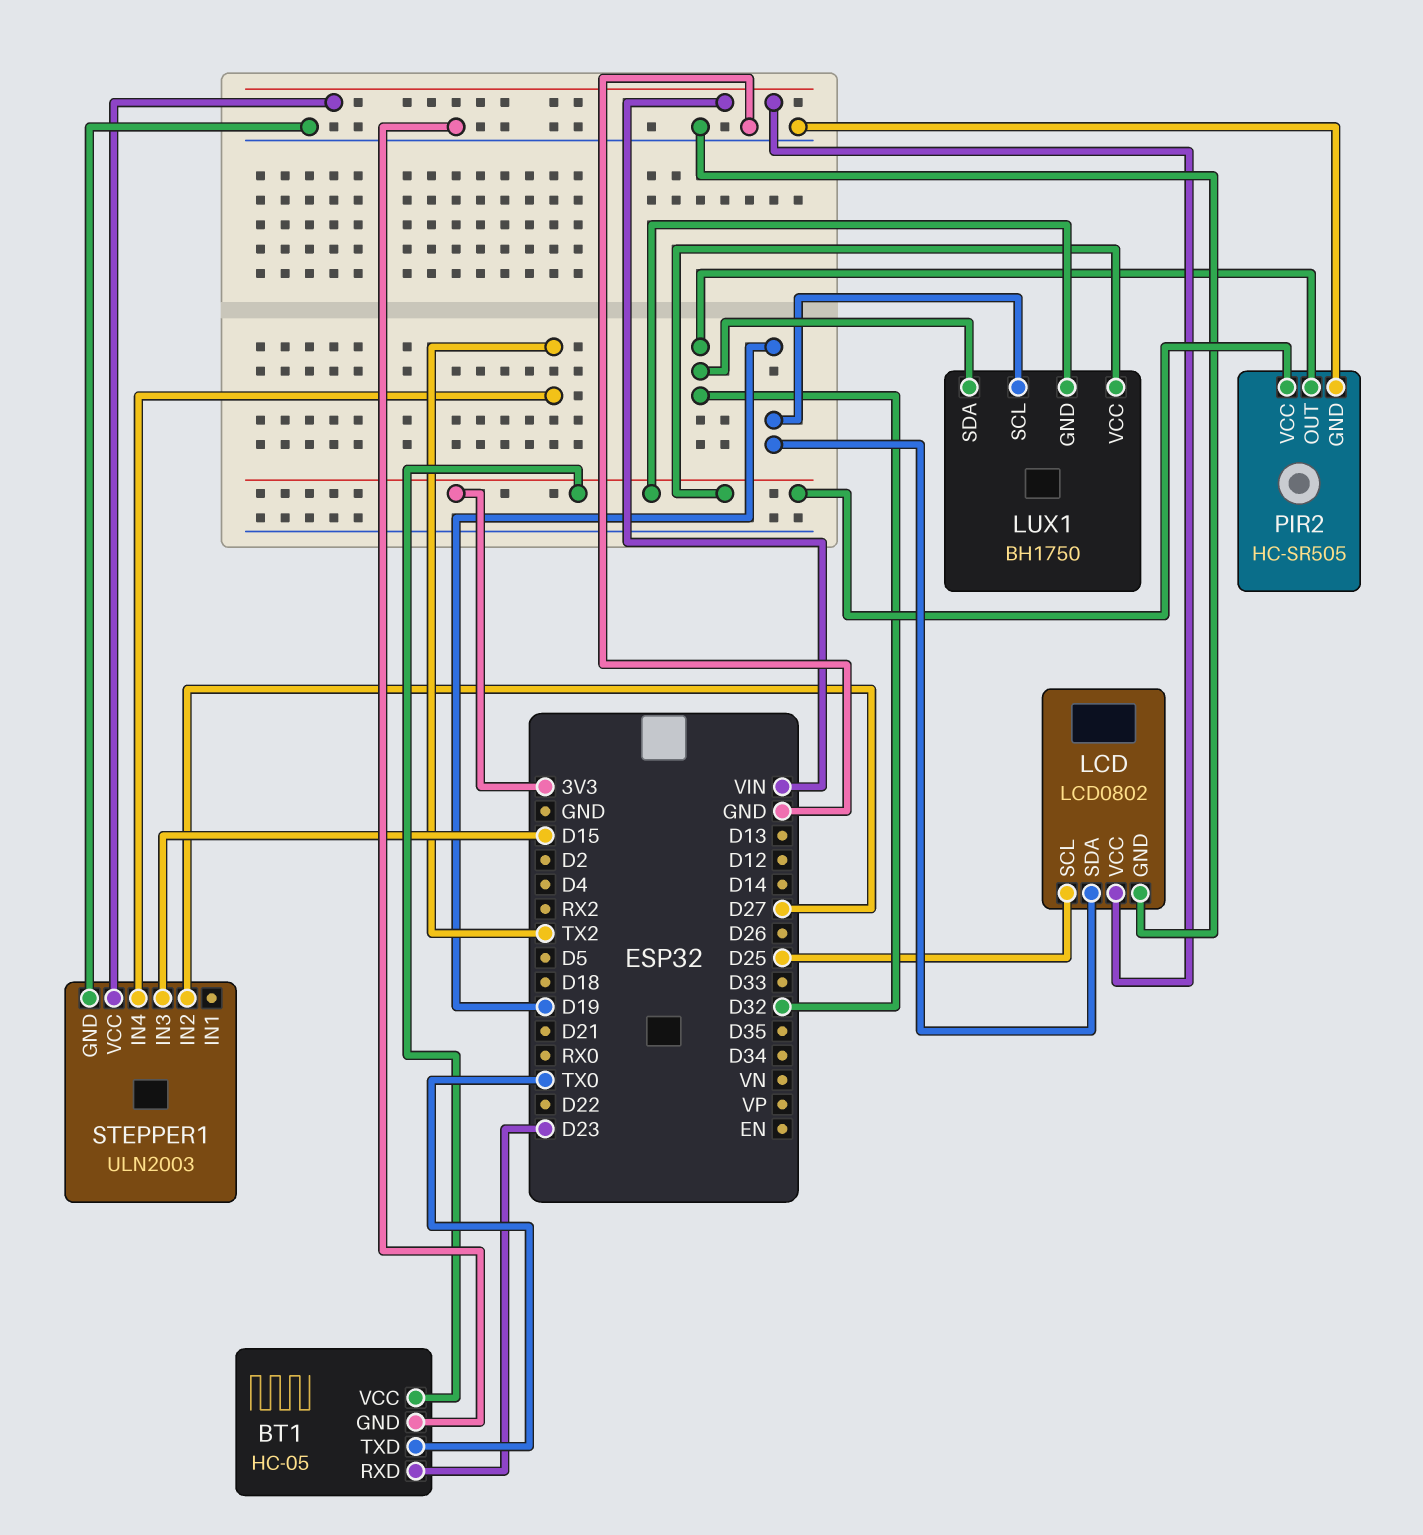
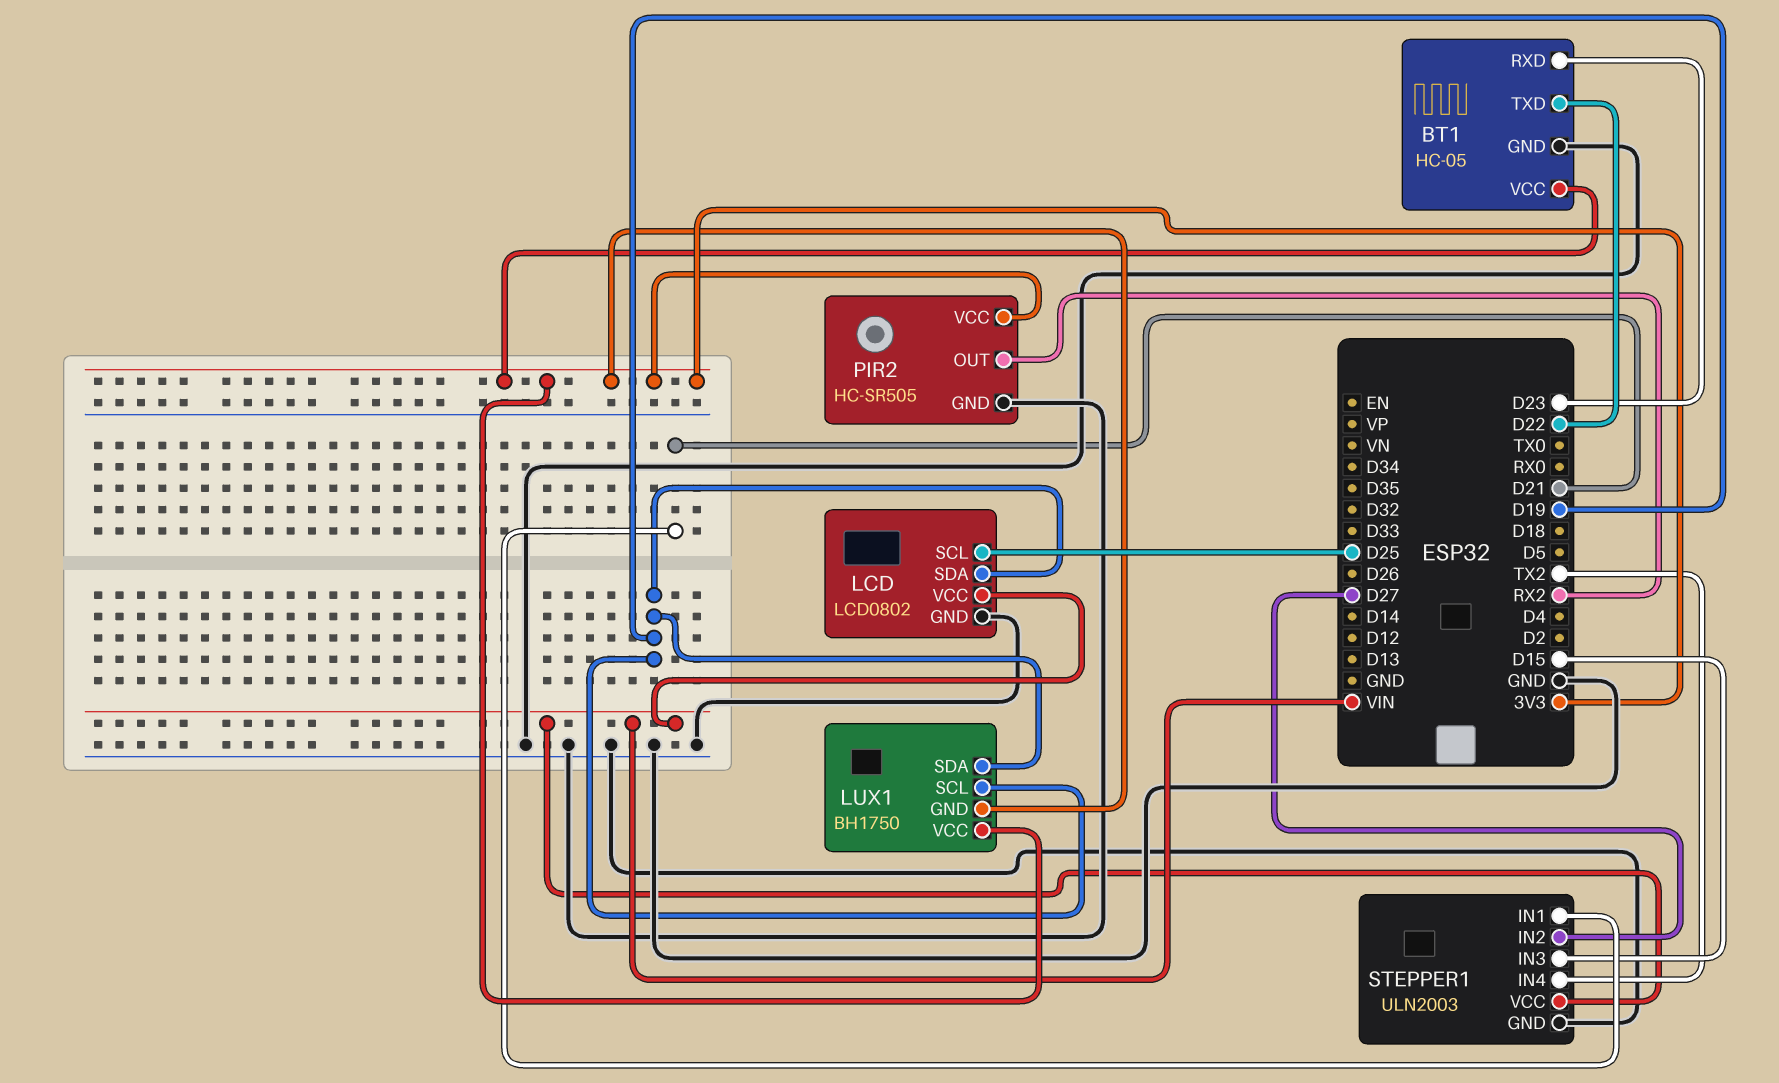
BT1 pin TXD: TX0 -> D22
LUX1 pin SDA: D32 -> D19
PIR2 pin OUT: D32 -> RX2
STEPPER1 pin IN1: none -> D21

